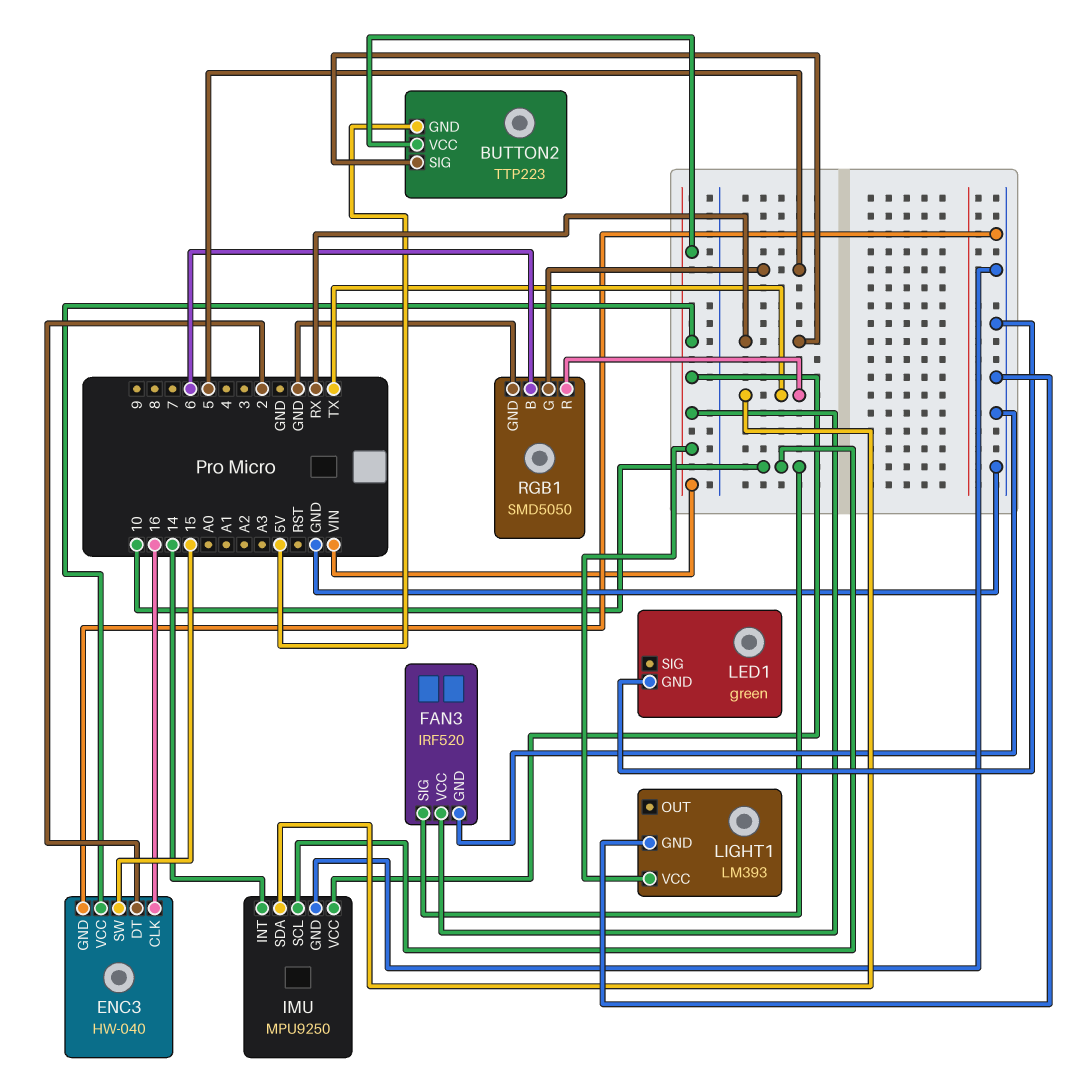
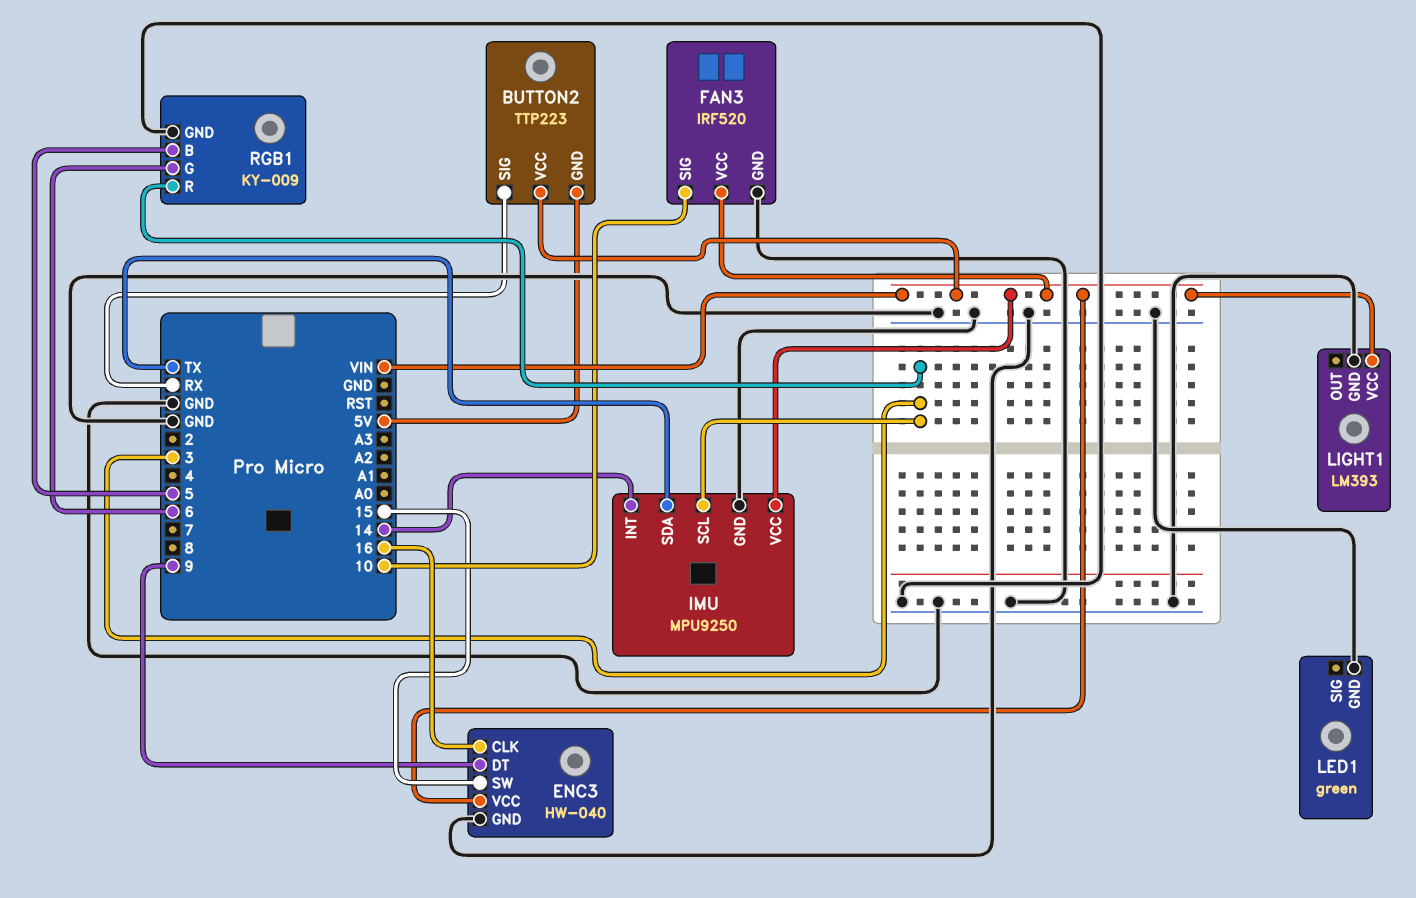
ENC3 pin DT: 2 -> 9
IMU pin SCL: 10 -> 3
RGB1: SMD5050 -> KY-009
RGB1 pin B: 6 -> 5
RGB1 pin G: 5 -> 6
RGB1 pin R: TX -> 3

